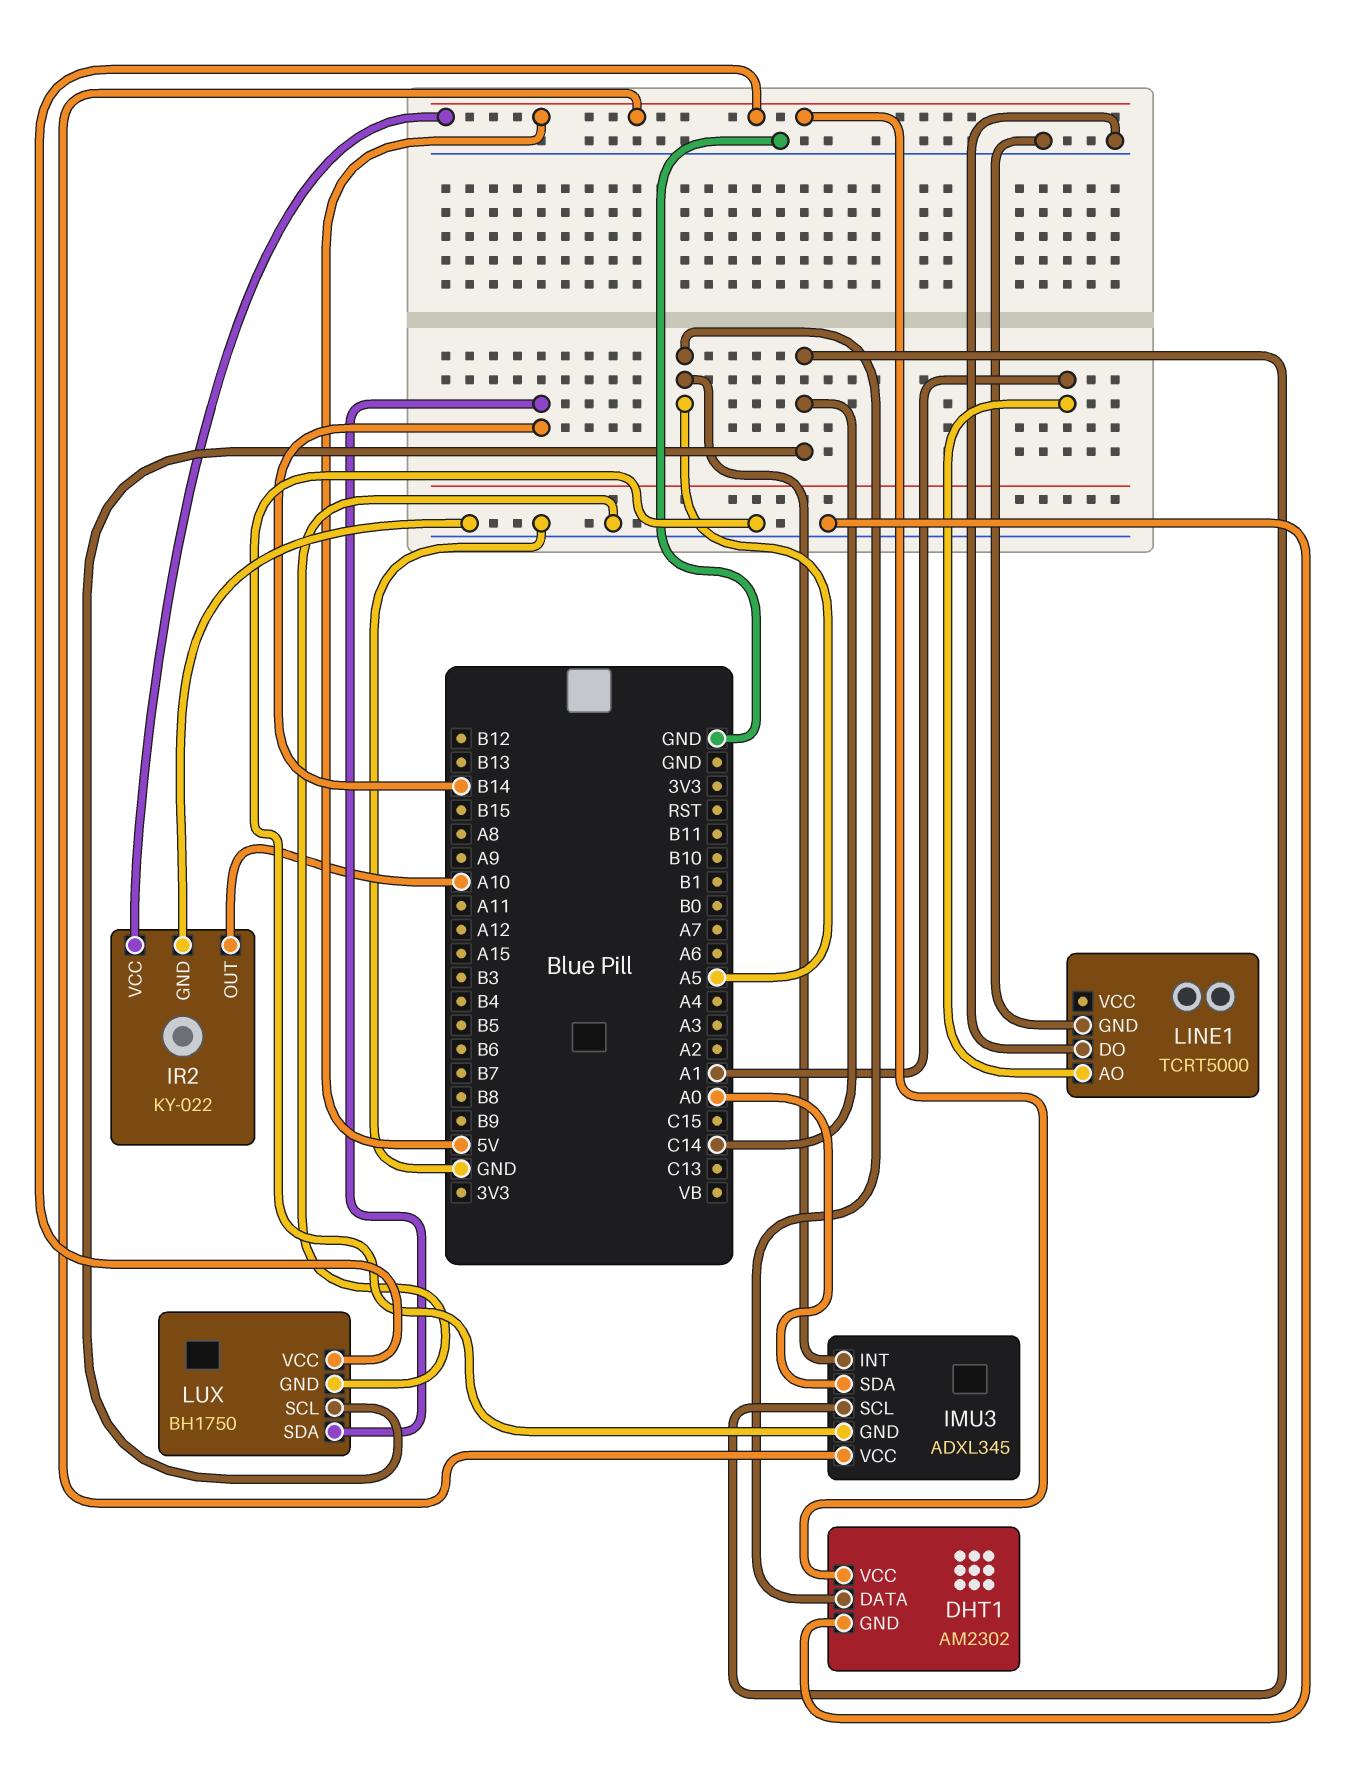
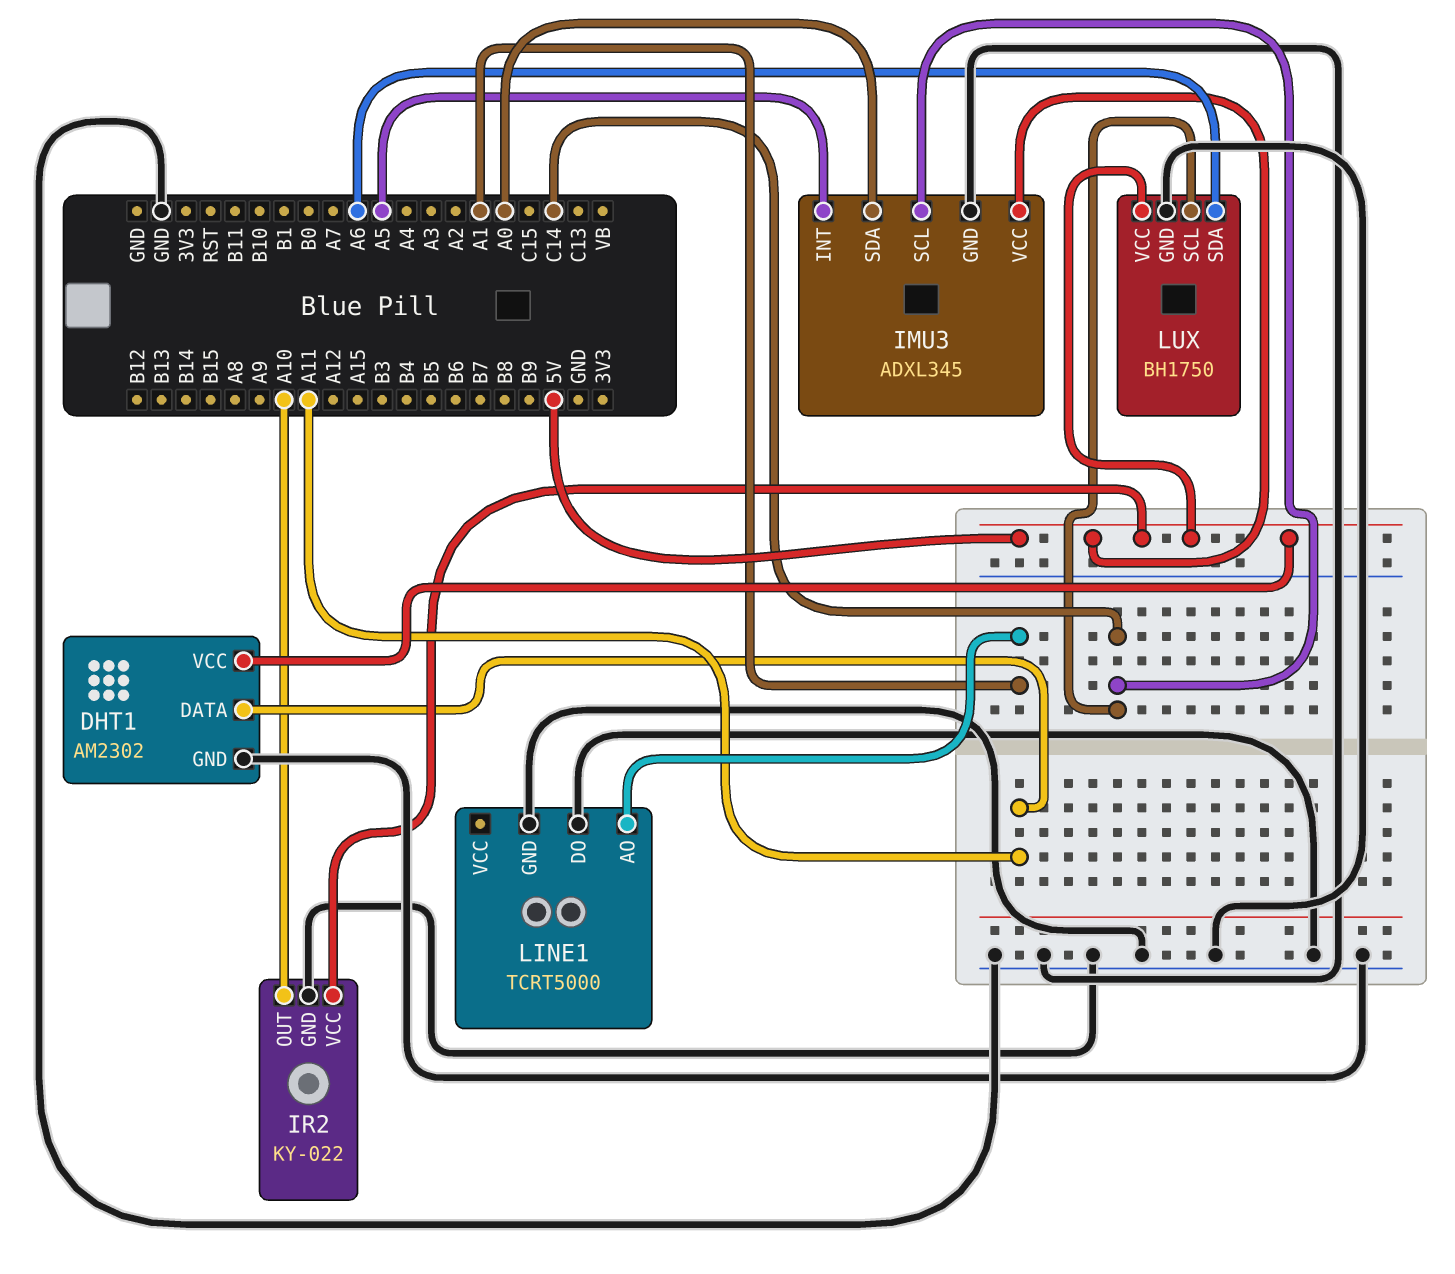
DHT1 pin DATA: A5 -> A11
LUX pin SDA: B14 -> A6

